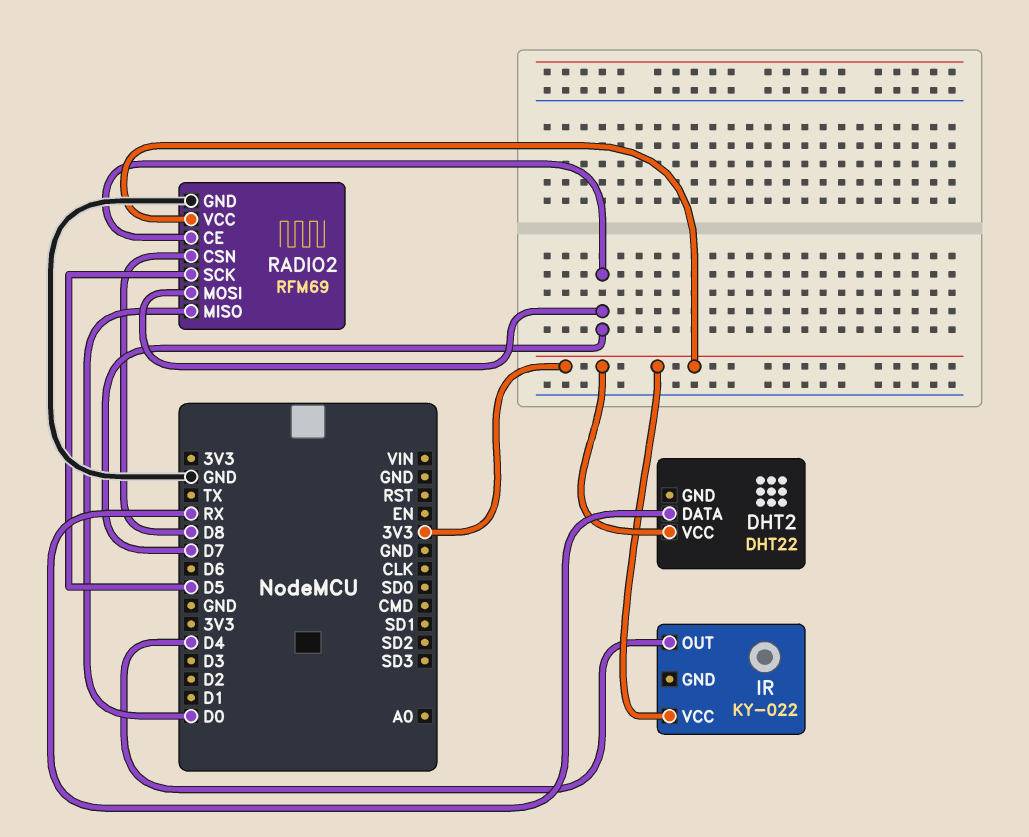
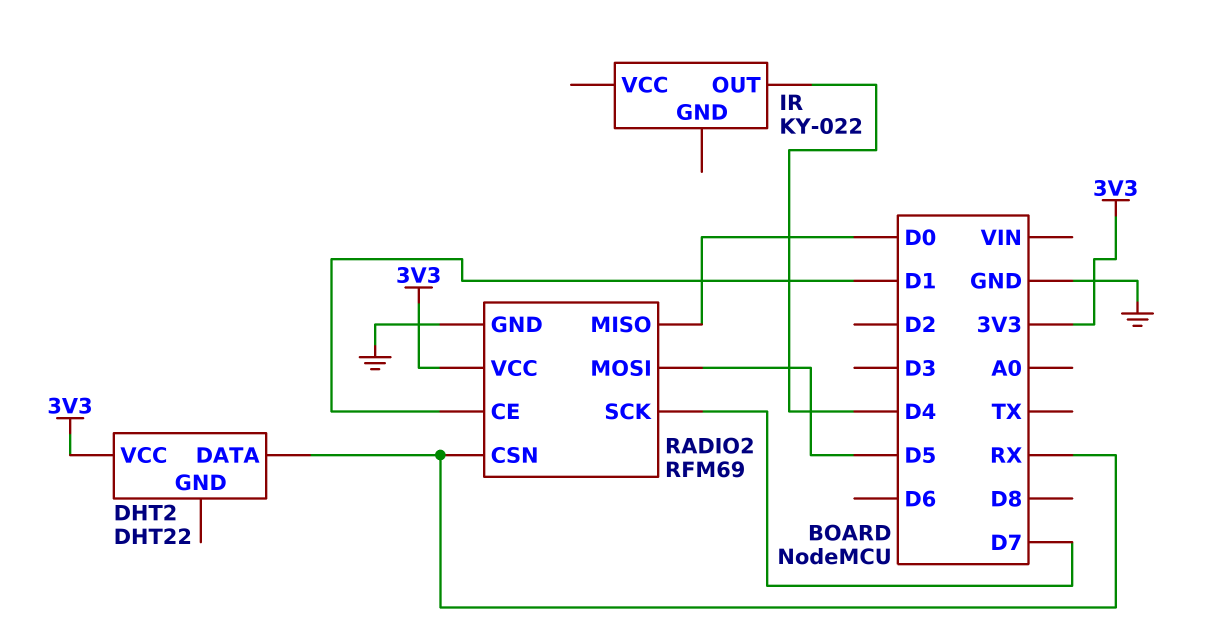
IR pin VCC: 3V3 -> none
RADIO2 pin CE: D7 -> D1
RADIO2 pin CSN: D8 -> RX
RADIO2 pin MOSI: D7 -> D5
RADIO2 pin SCK: D5 -> D7

